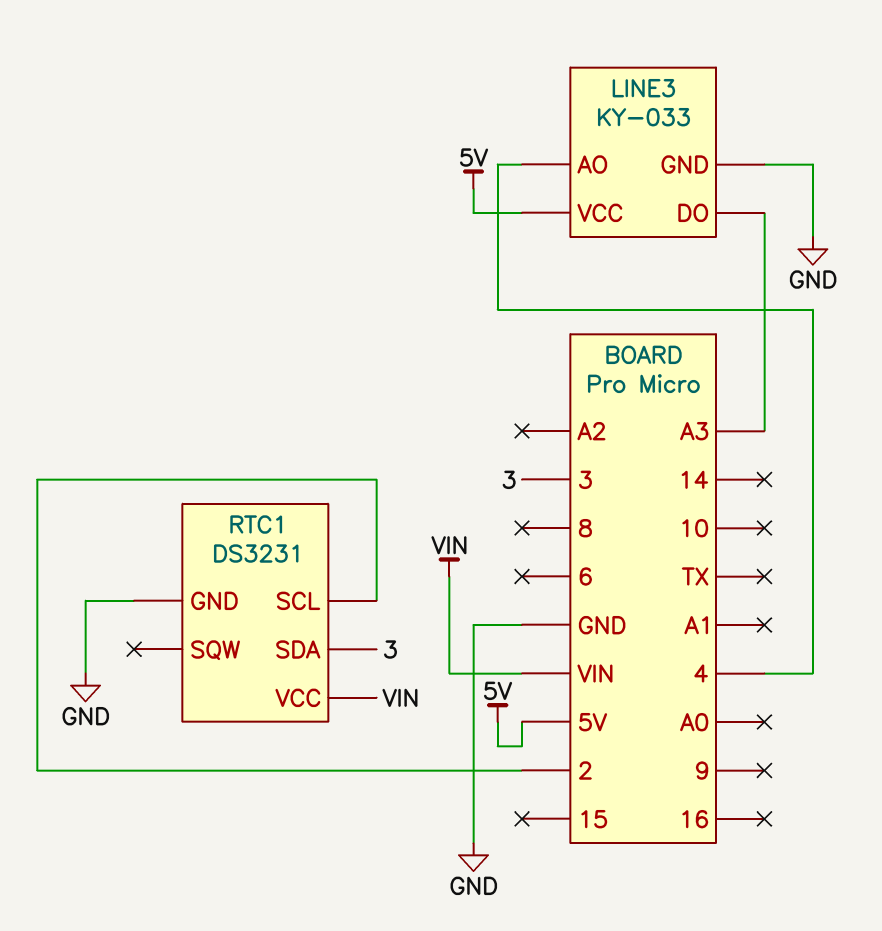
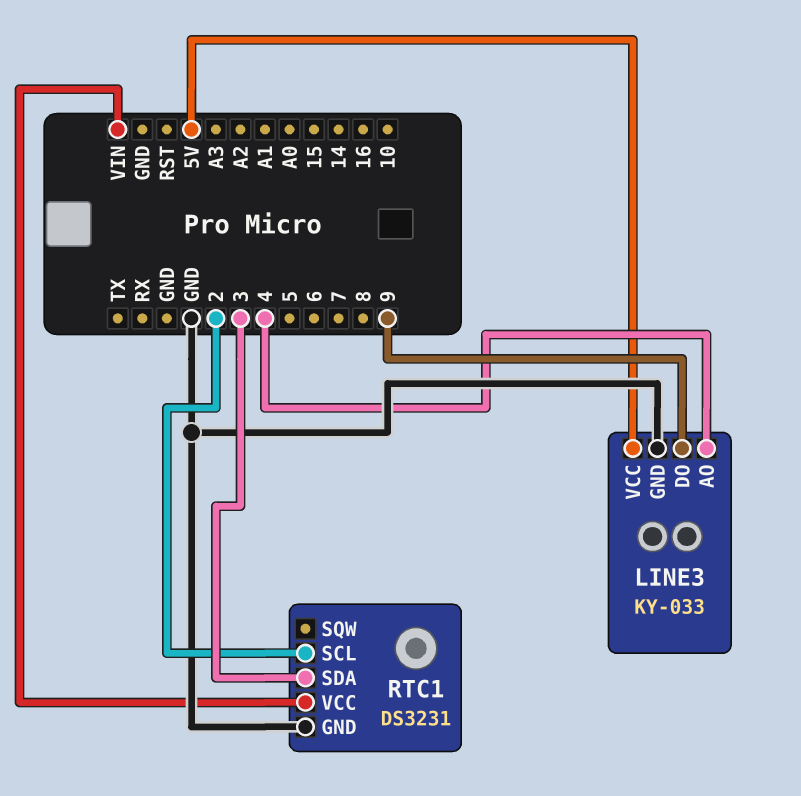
LINE3 pin DO: A3 -> 9

